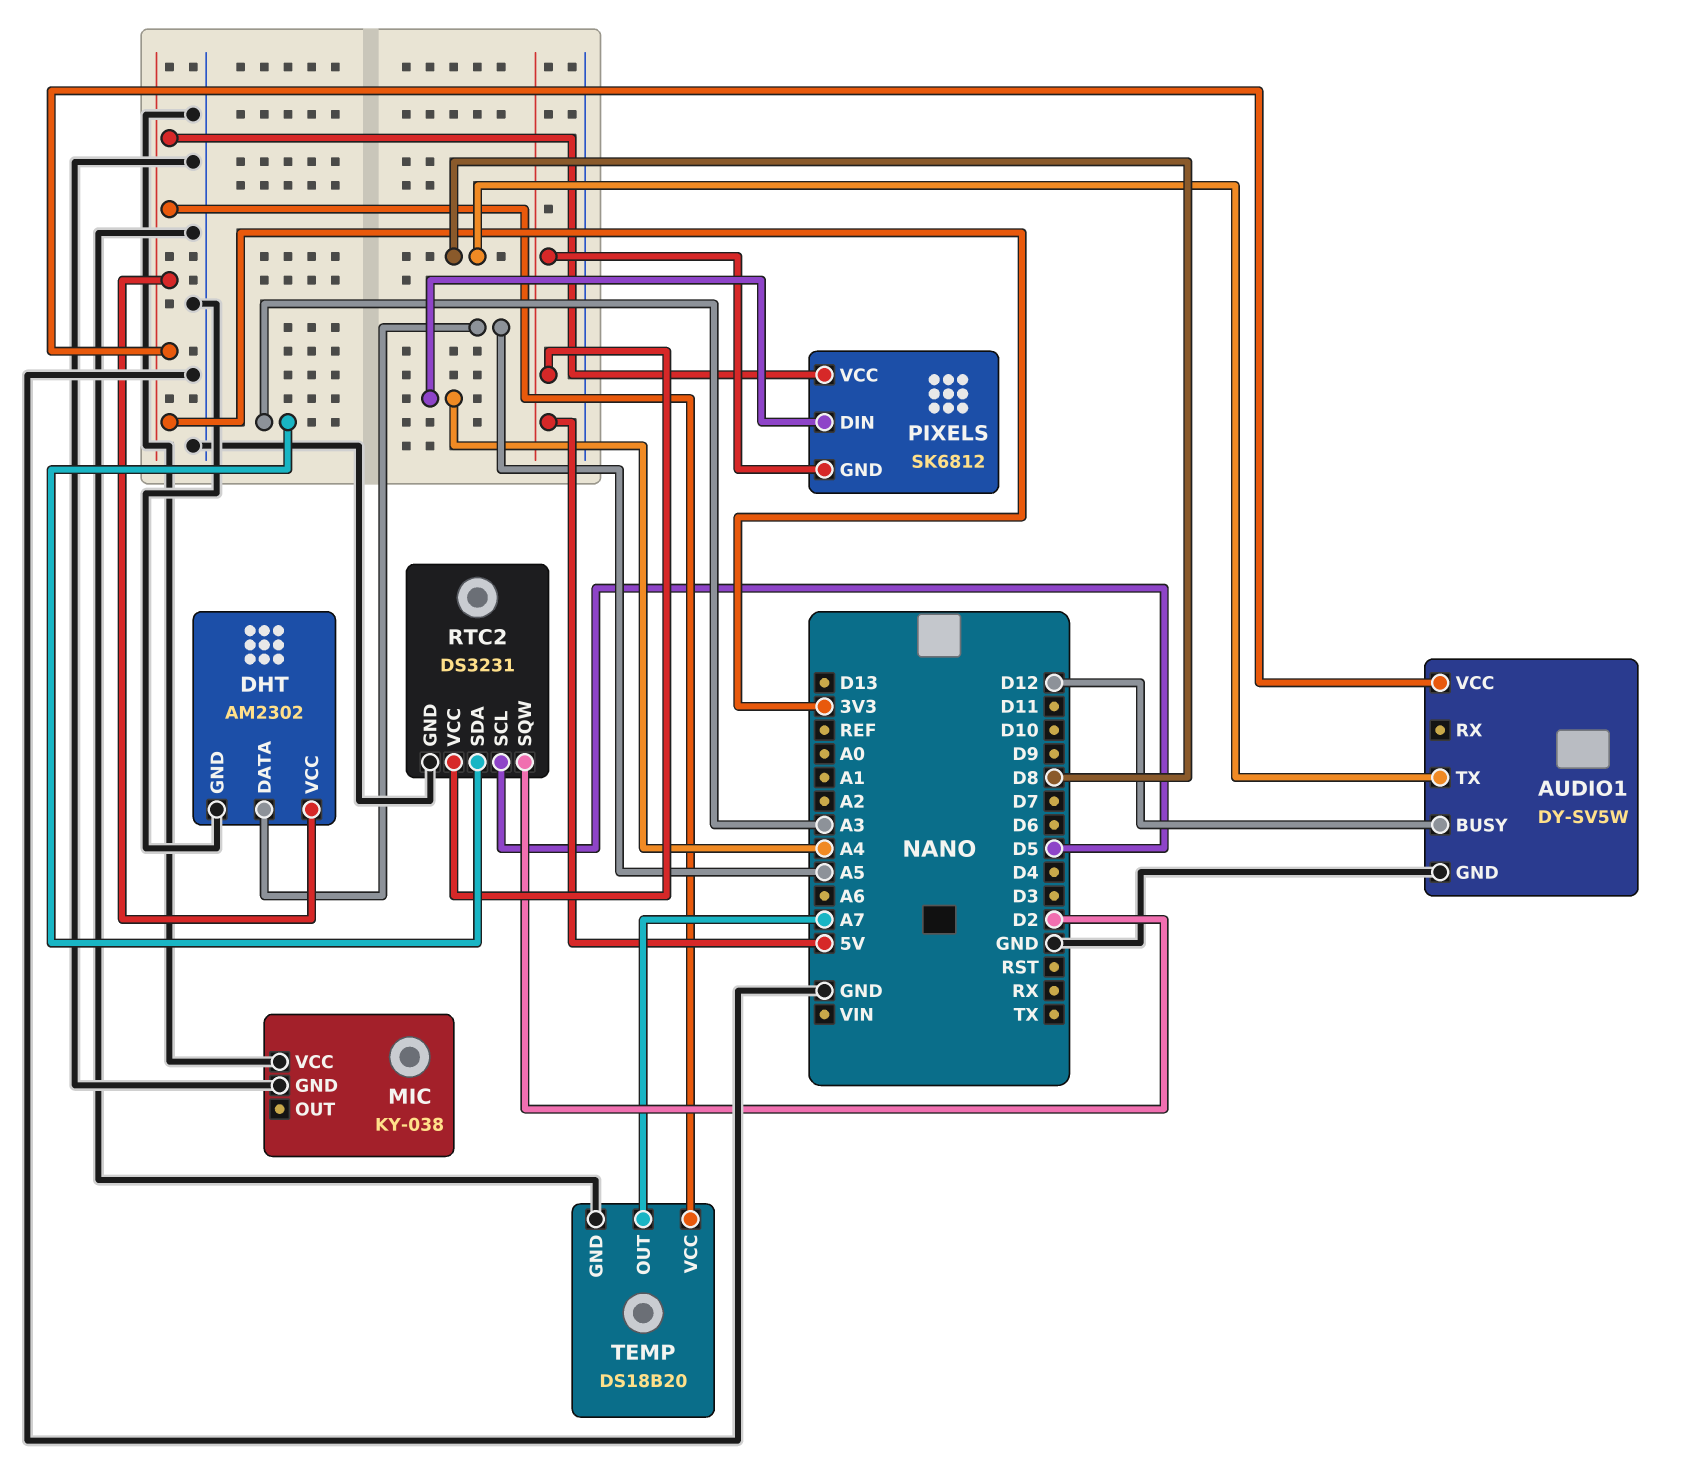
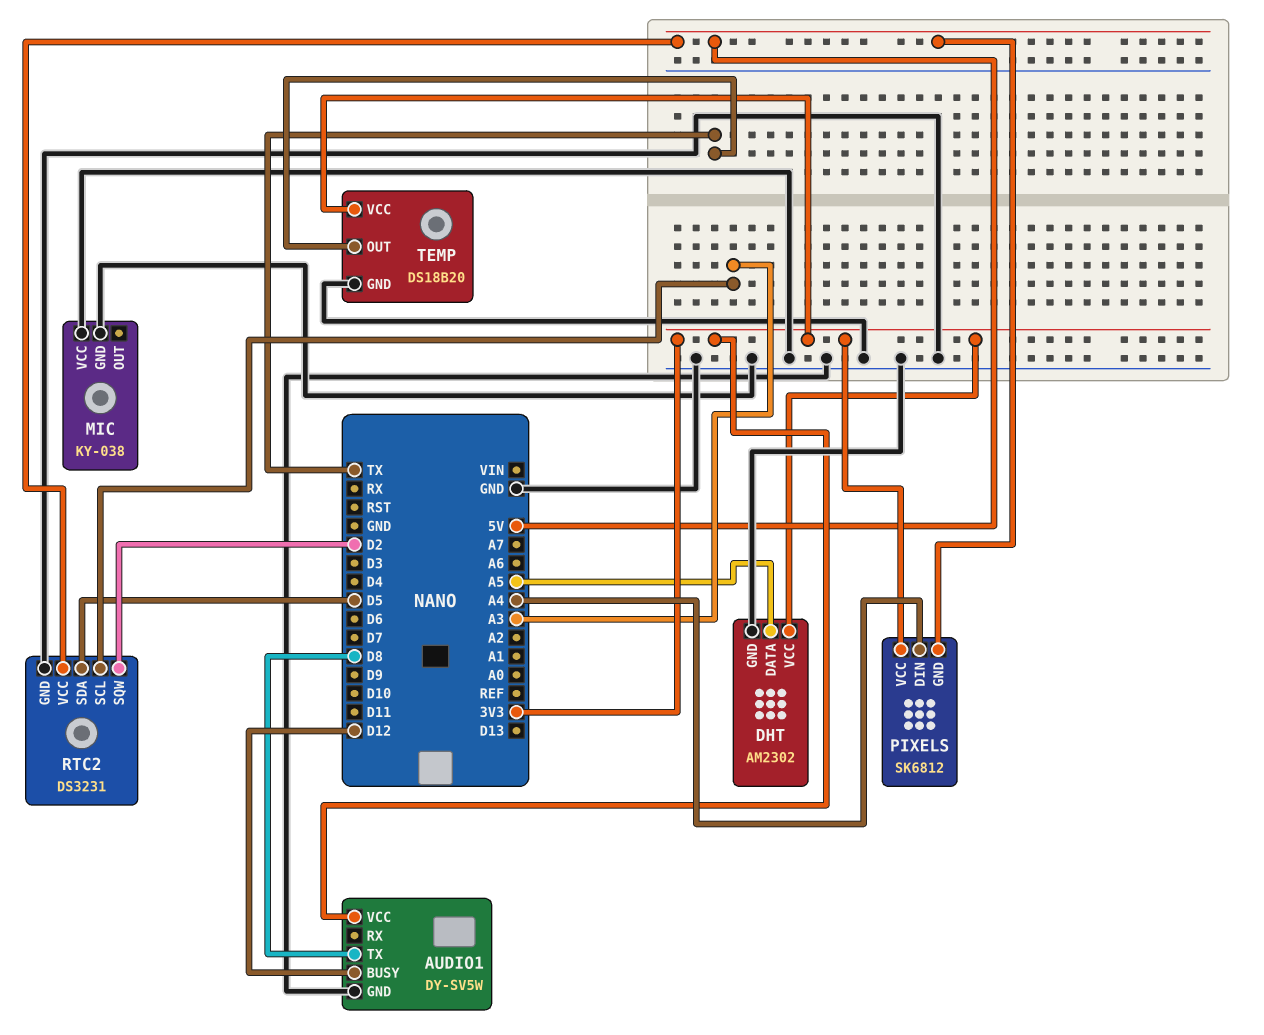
RTC2 pin SCL: D5 -> A3
RTC2 pin SDA: A3 -> D5
TEMP pin OUT: A7 -> TX

